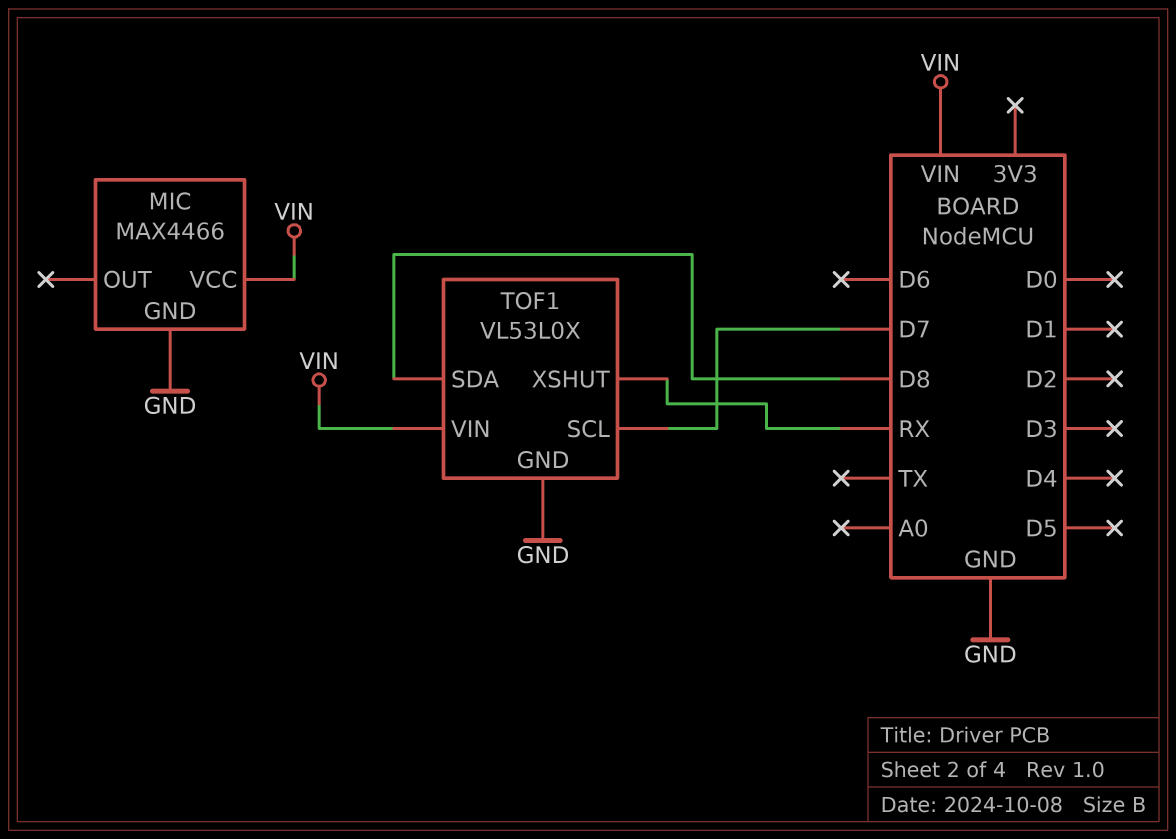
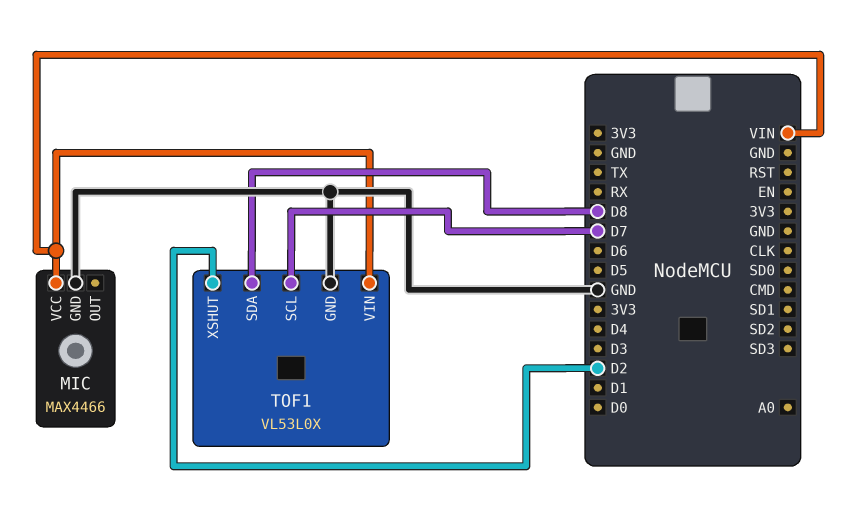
TOF1 pin XSHUT: RX -> D2

